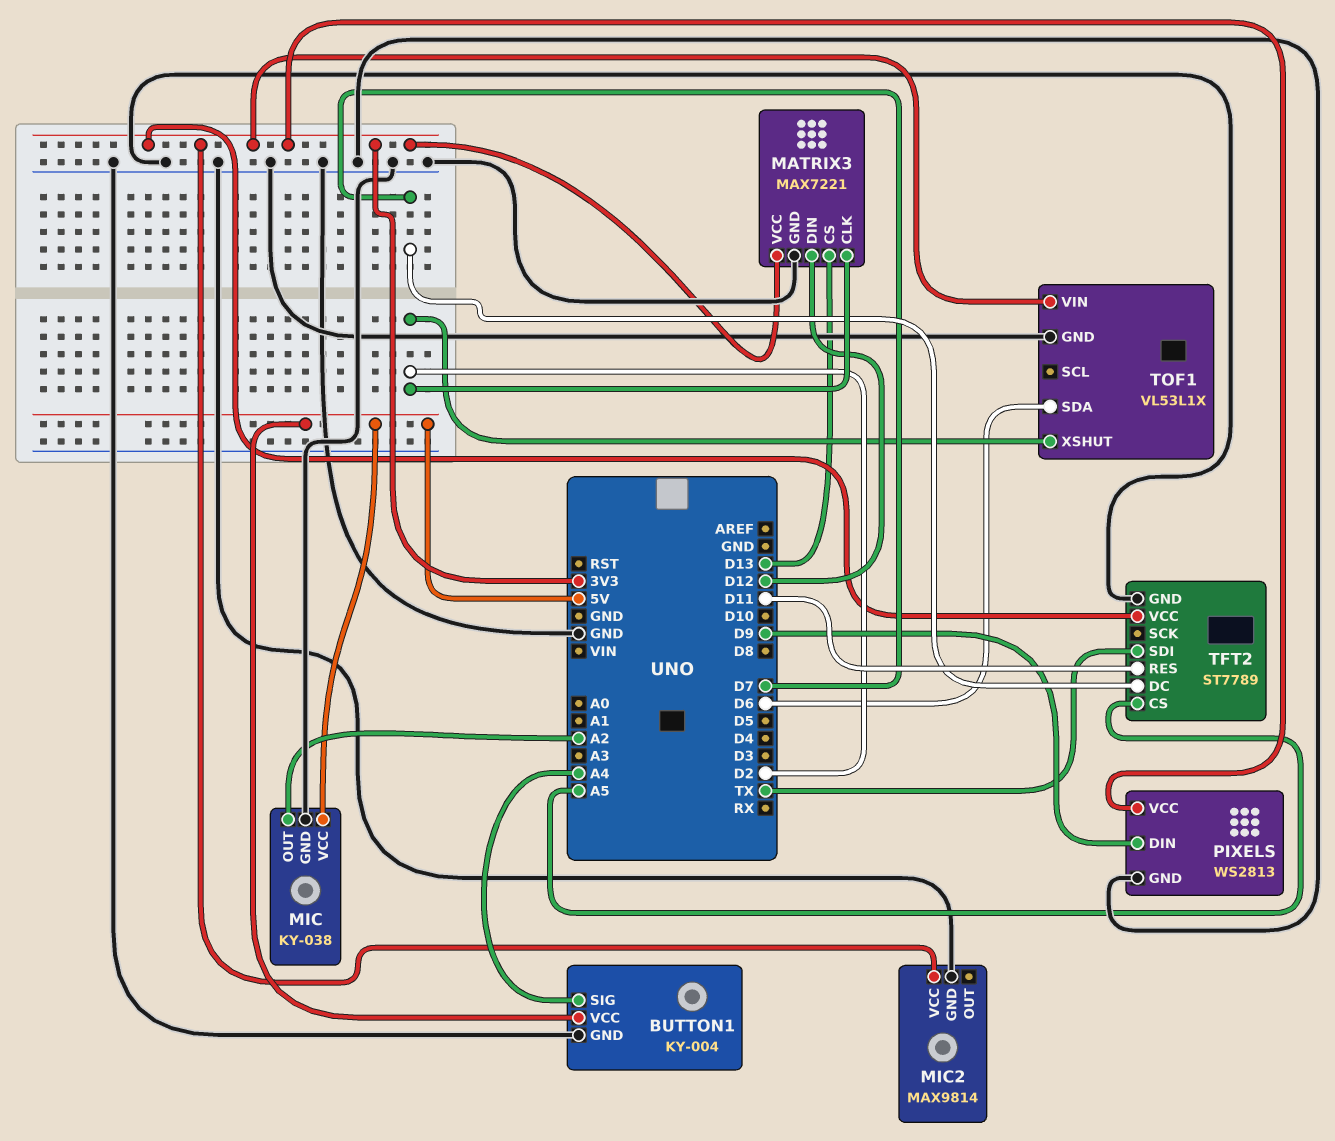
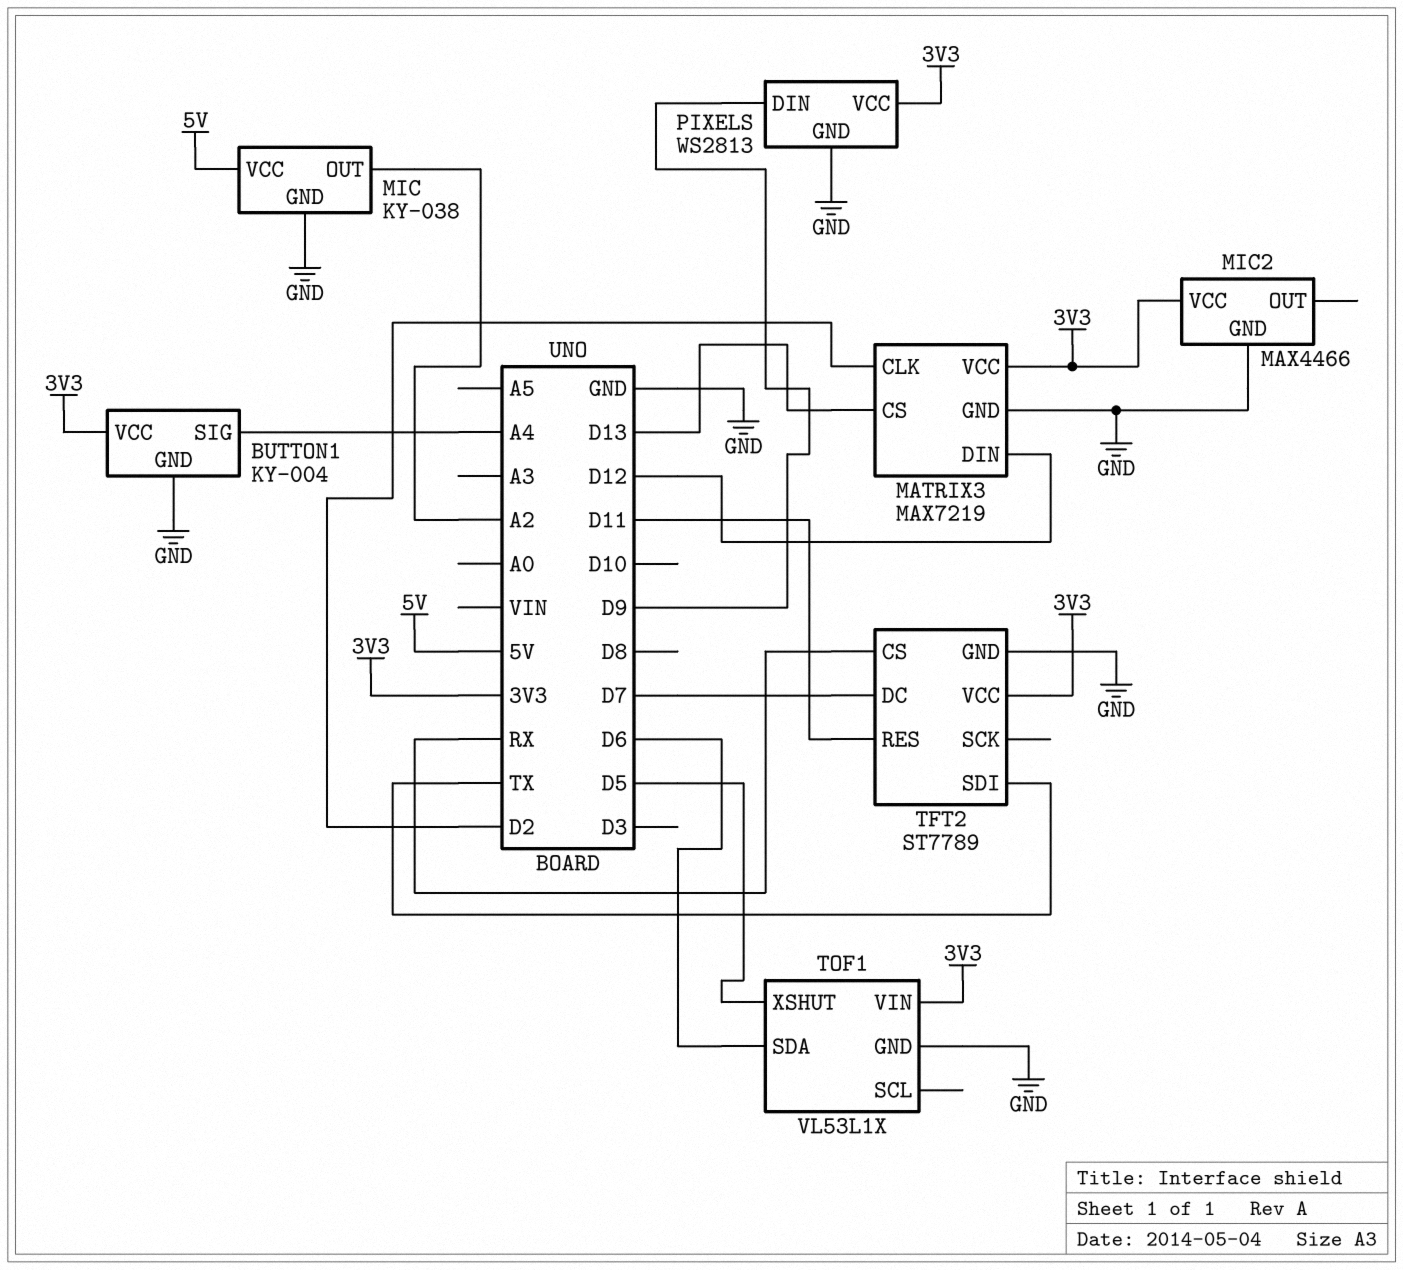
BUTTON1 pin VCC: 5V -> 3V3
MATRIX3: MAX7221 -> MAX7219
MIC2: MAX9814 -> MAX4466
TFT2 pin CS: A5 -> RX
TOF1 pin XSHUT: D2 -> D5

